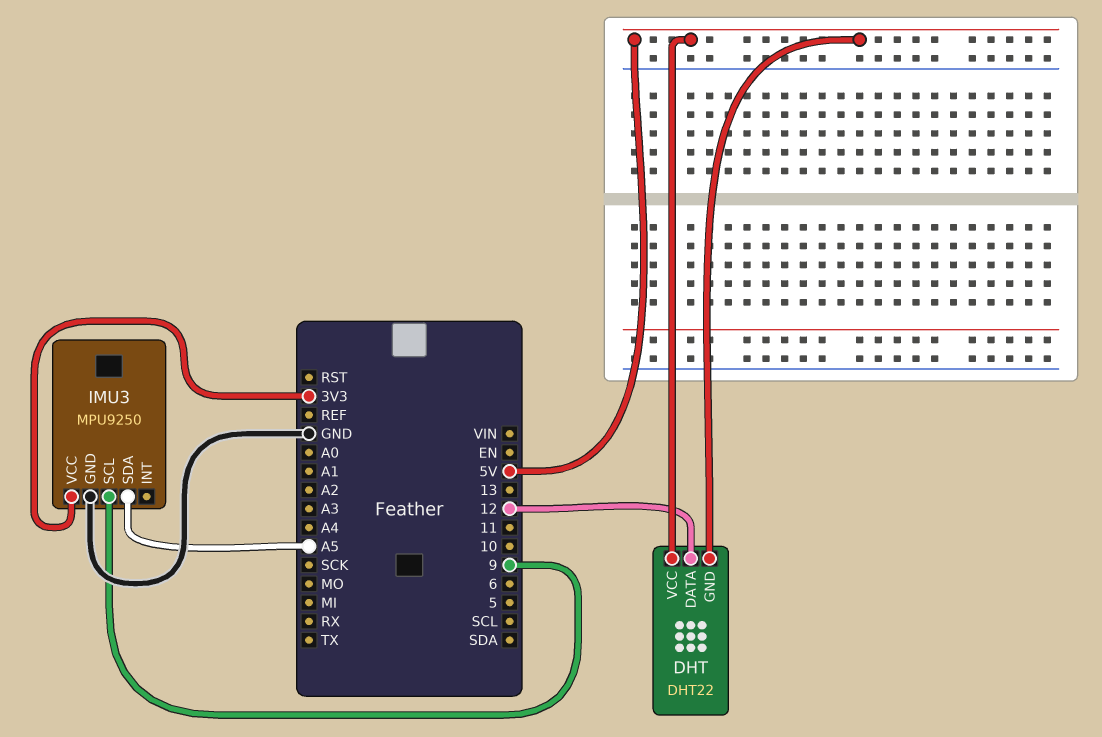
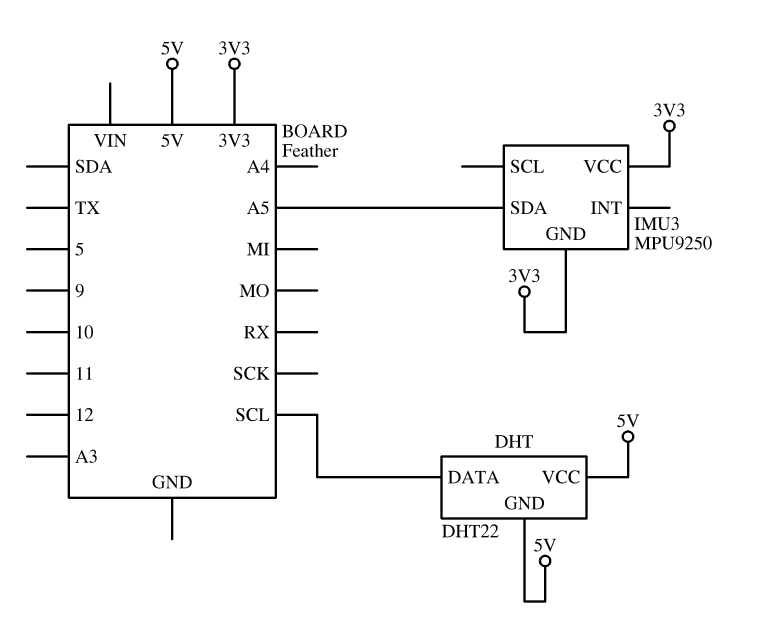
DHT pin DATA: 12 -> SCL
IMU3 pin GND: GND -> 3V3
IMU3 pin SCL: 9 -> none

